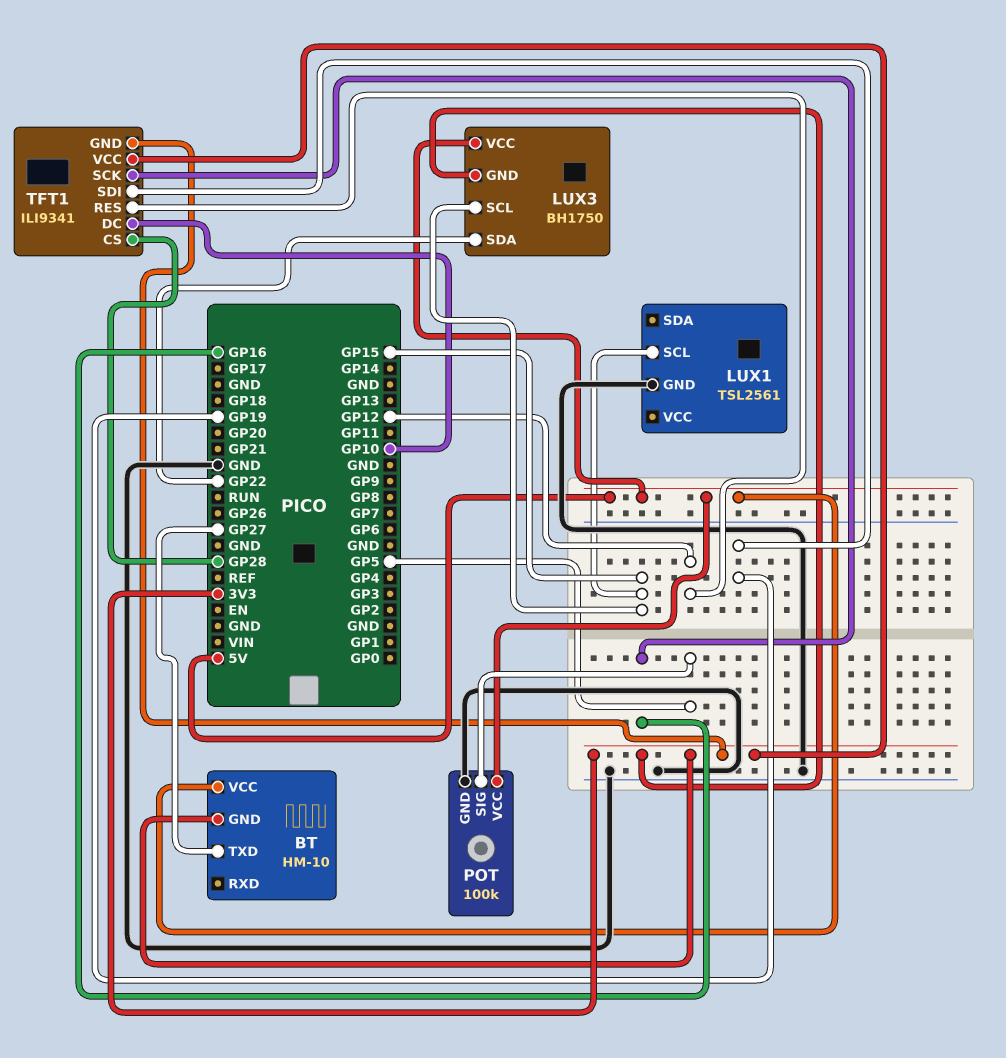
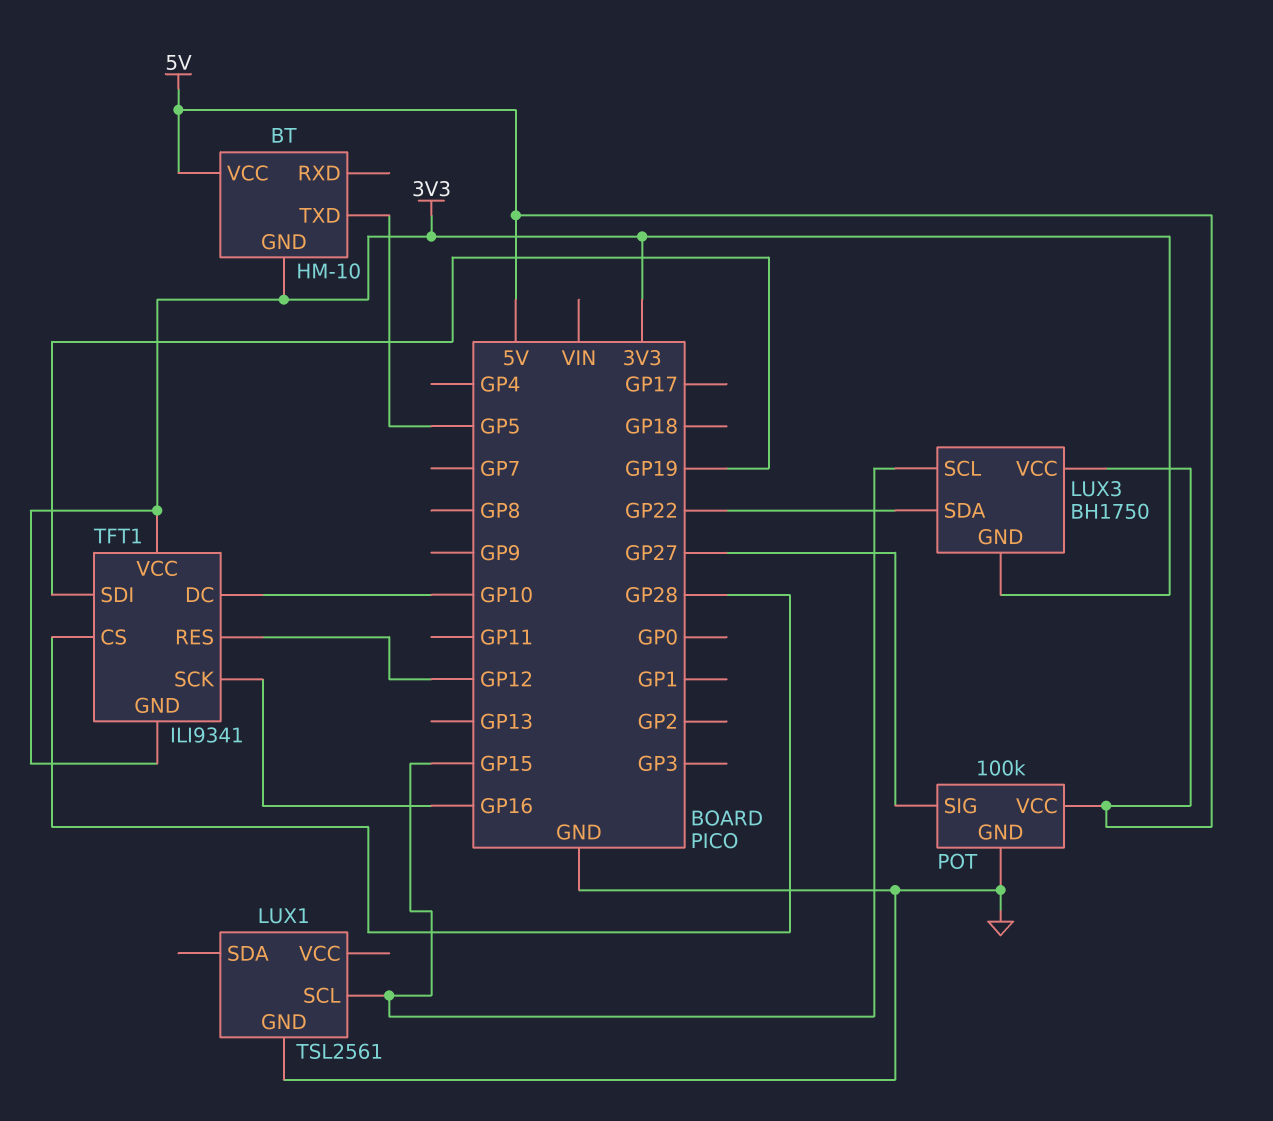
BT pin TXD: GP27 -> GP5
POT pin SIG: GP5 -> GP27

